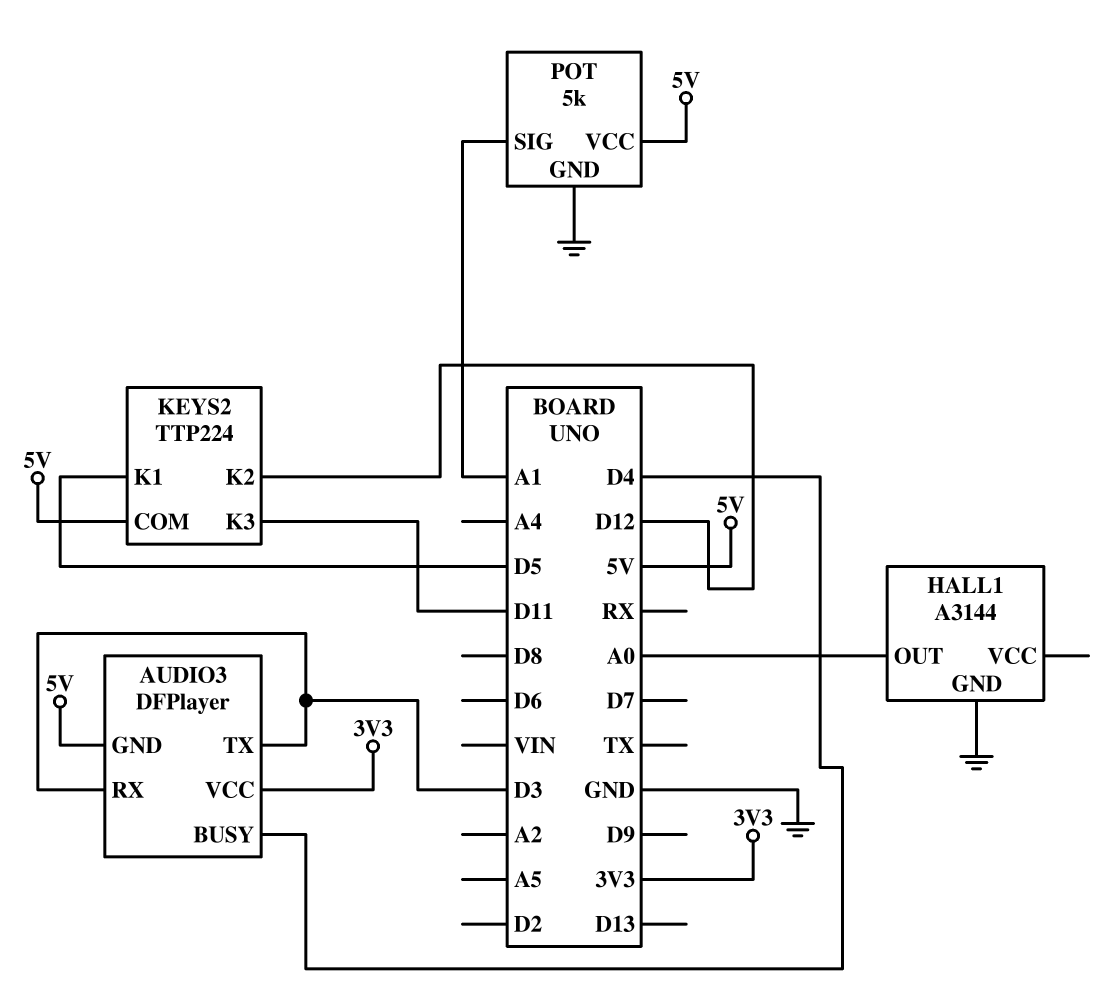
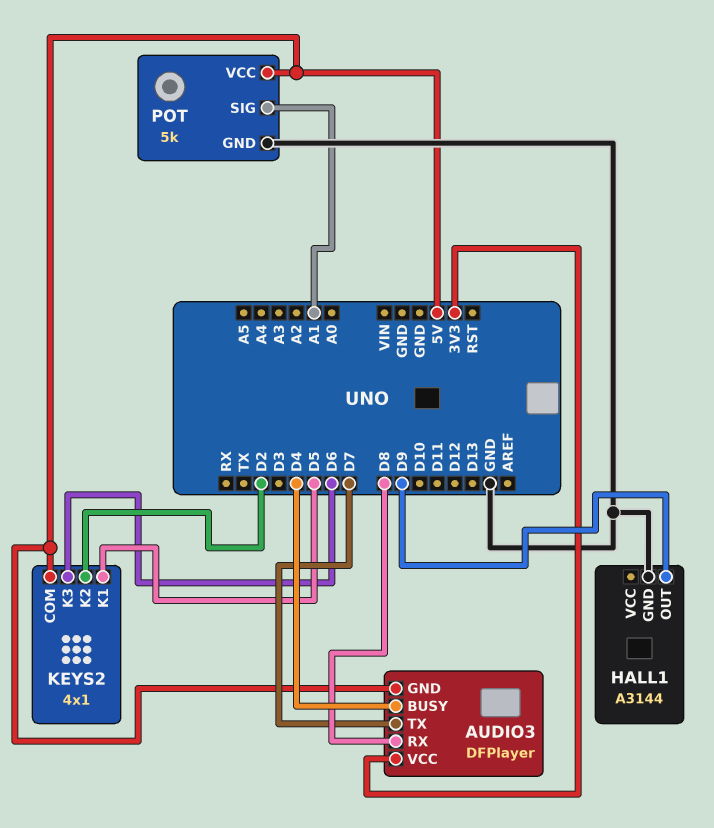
AUDIO3 pin RX: D3 -> D8
AUDIO3 pin TX: D3 -> D7
HALL1 pin OUT: A0 -> D9
KEYS2: TTP224 -> 4x1
KEYS2 pin K2: D12 -> D2
KEYS2 pin K3: D11 -> D6

